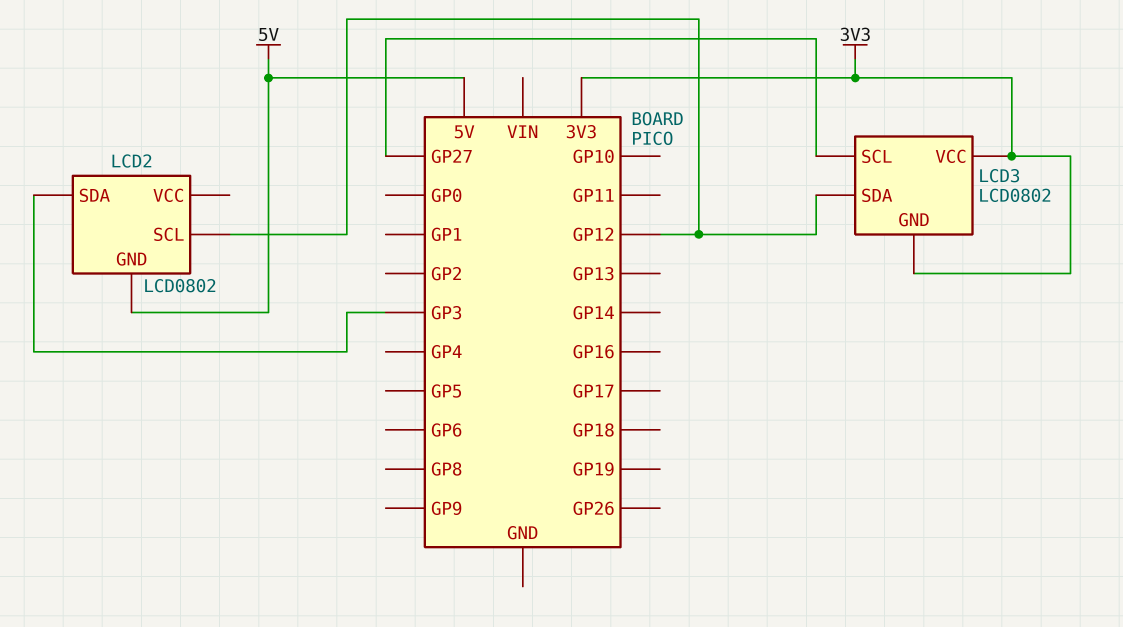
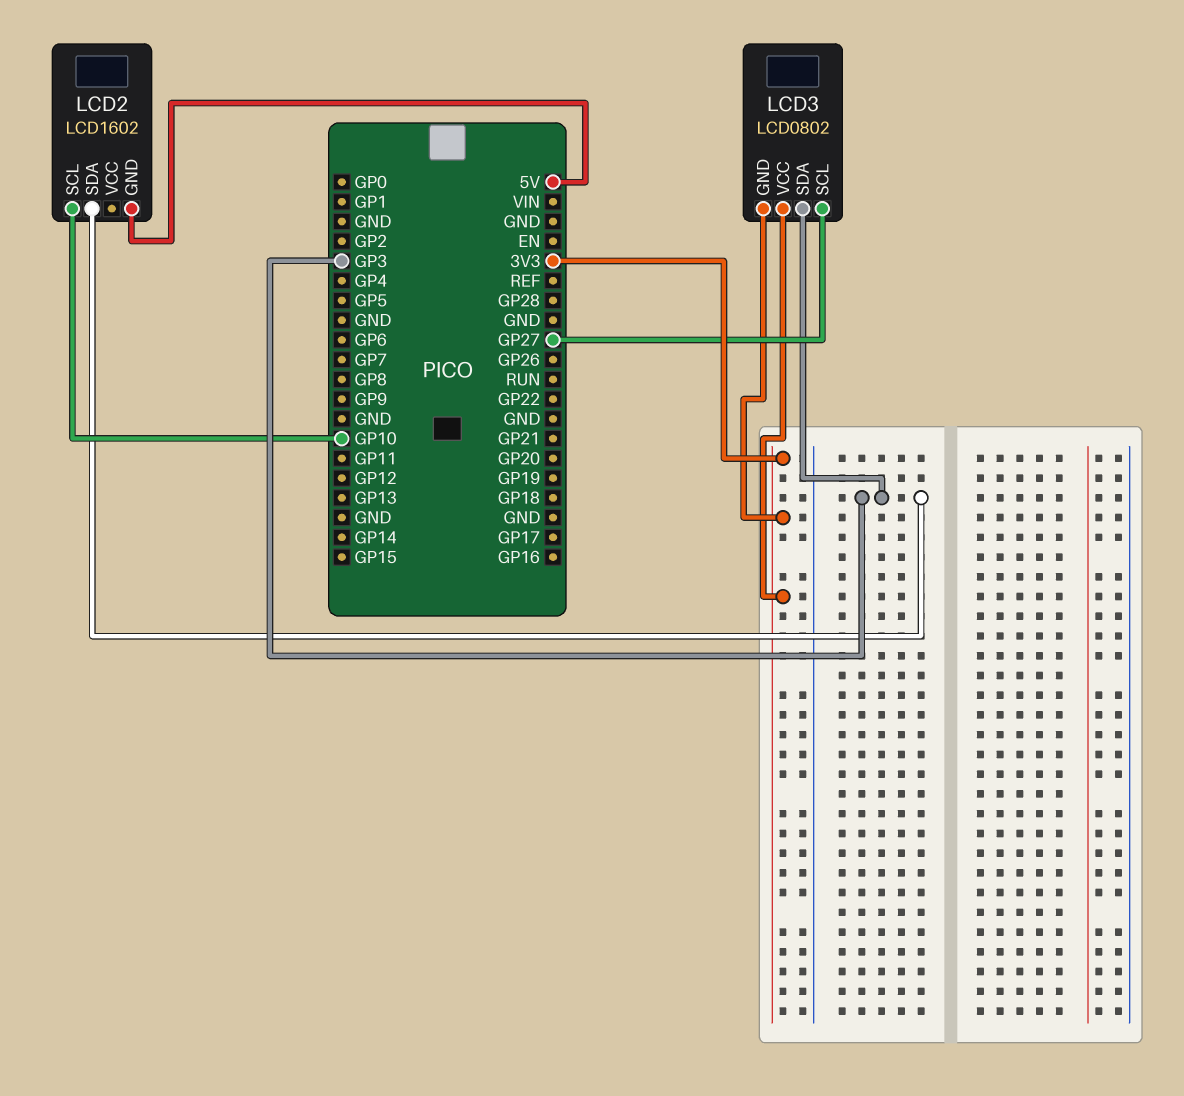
LCD2: LCD0802 -> LCD1602
LCD2 pin SCL: GP12 -> GP10
LCD3 pin SDA: GP12 -> GP3

